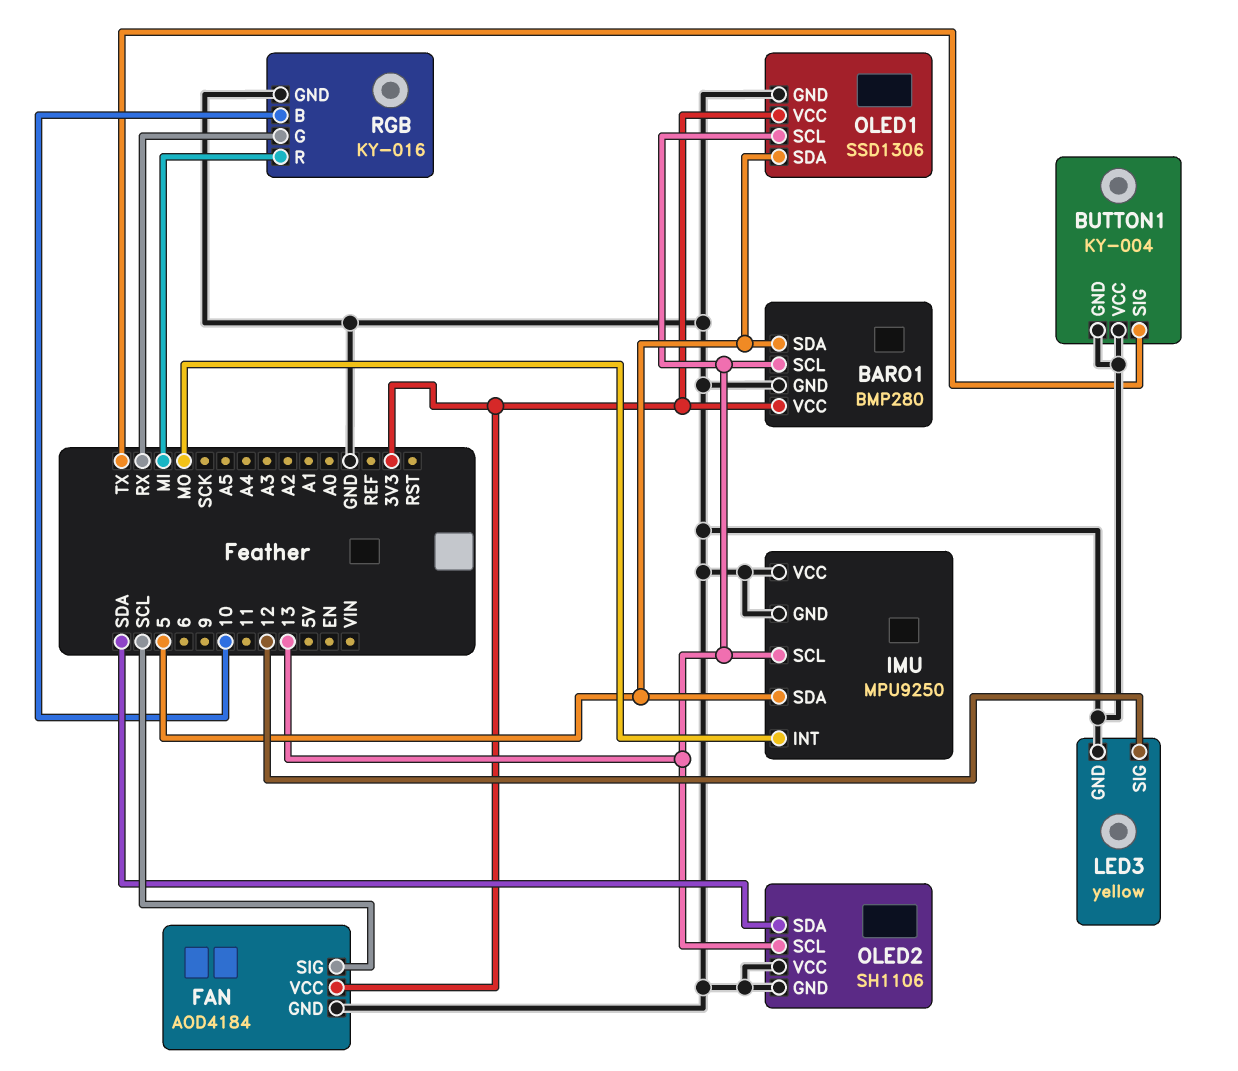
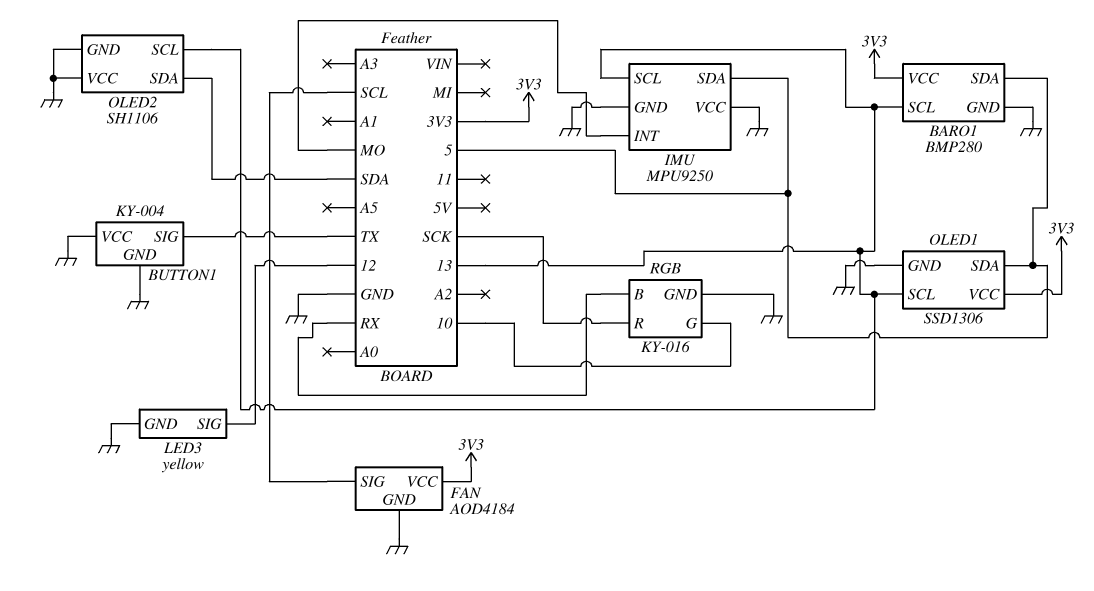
RGB pin B: 10 -> RX
RGB pin G: RX -> 10
RGB pin R: MI -> SCK

